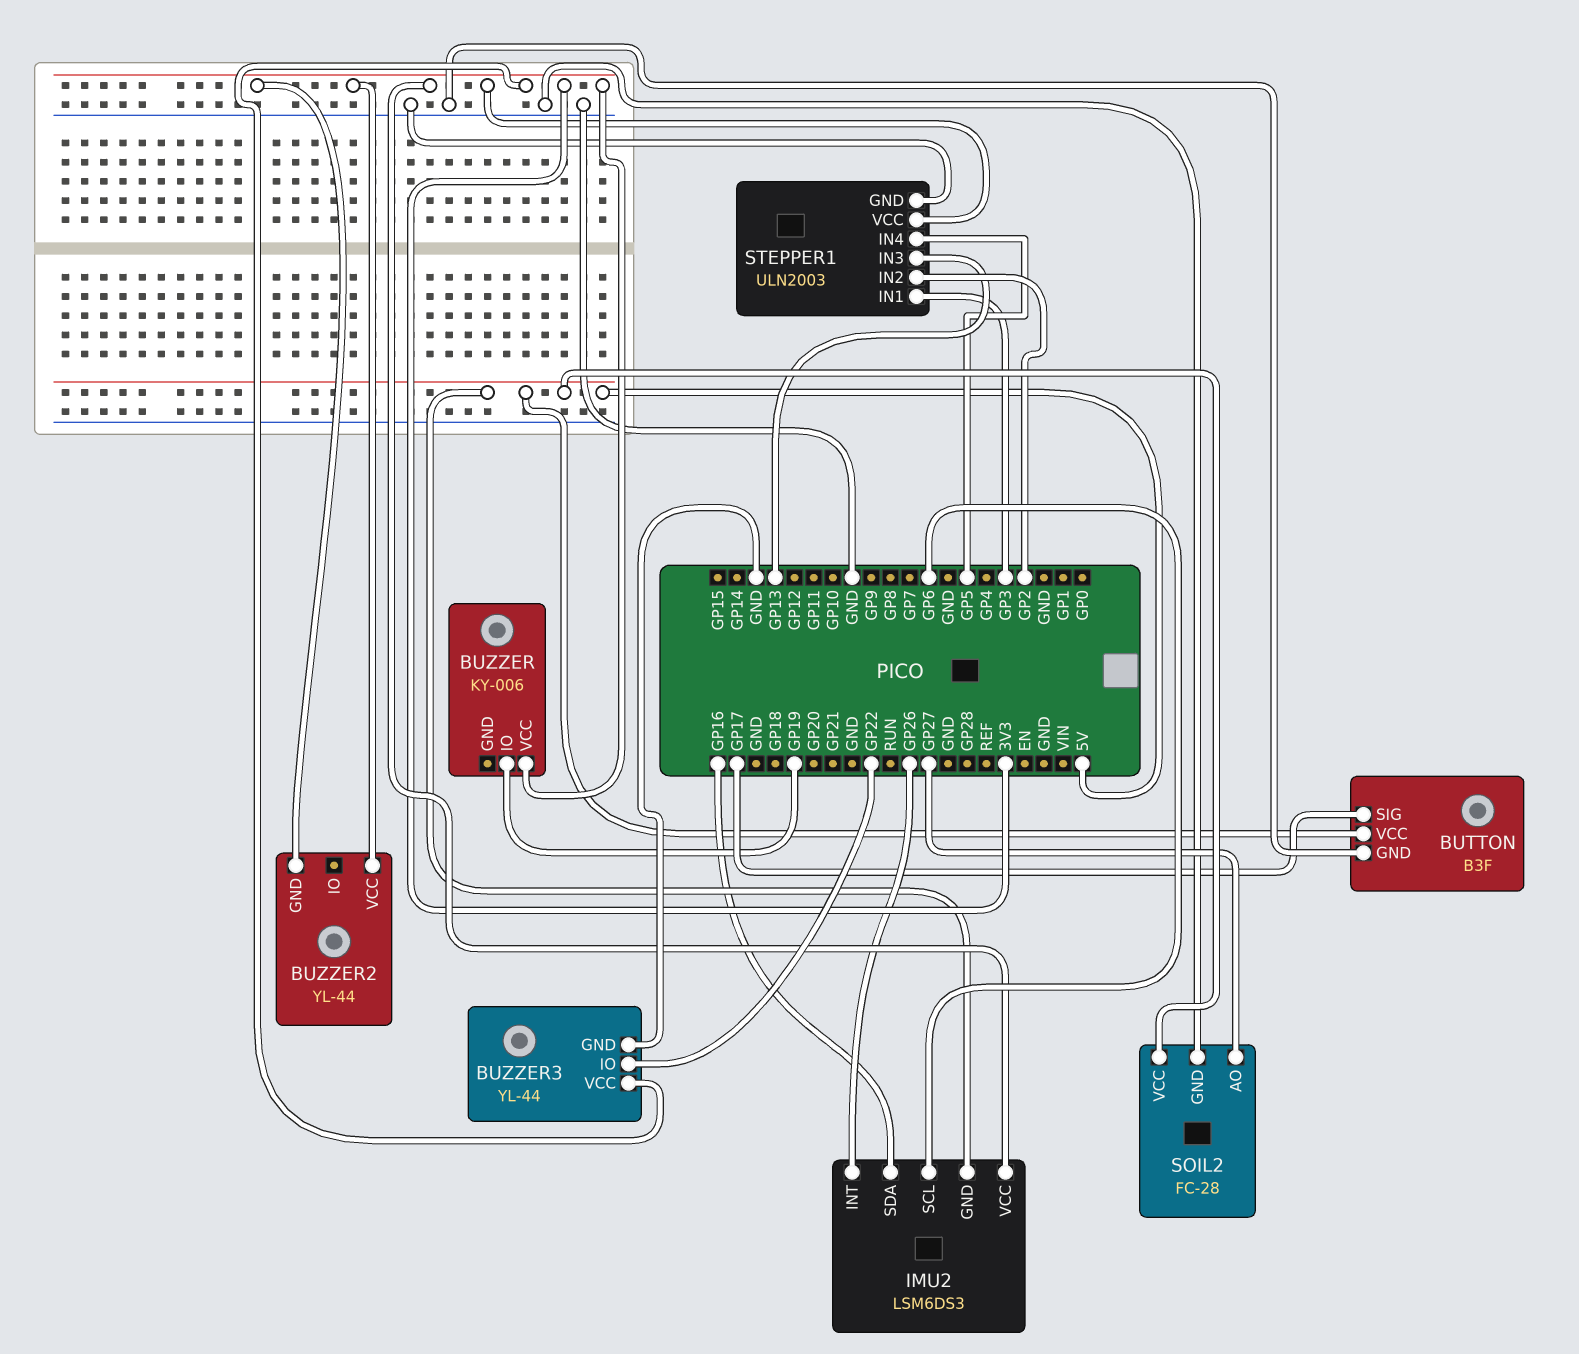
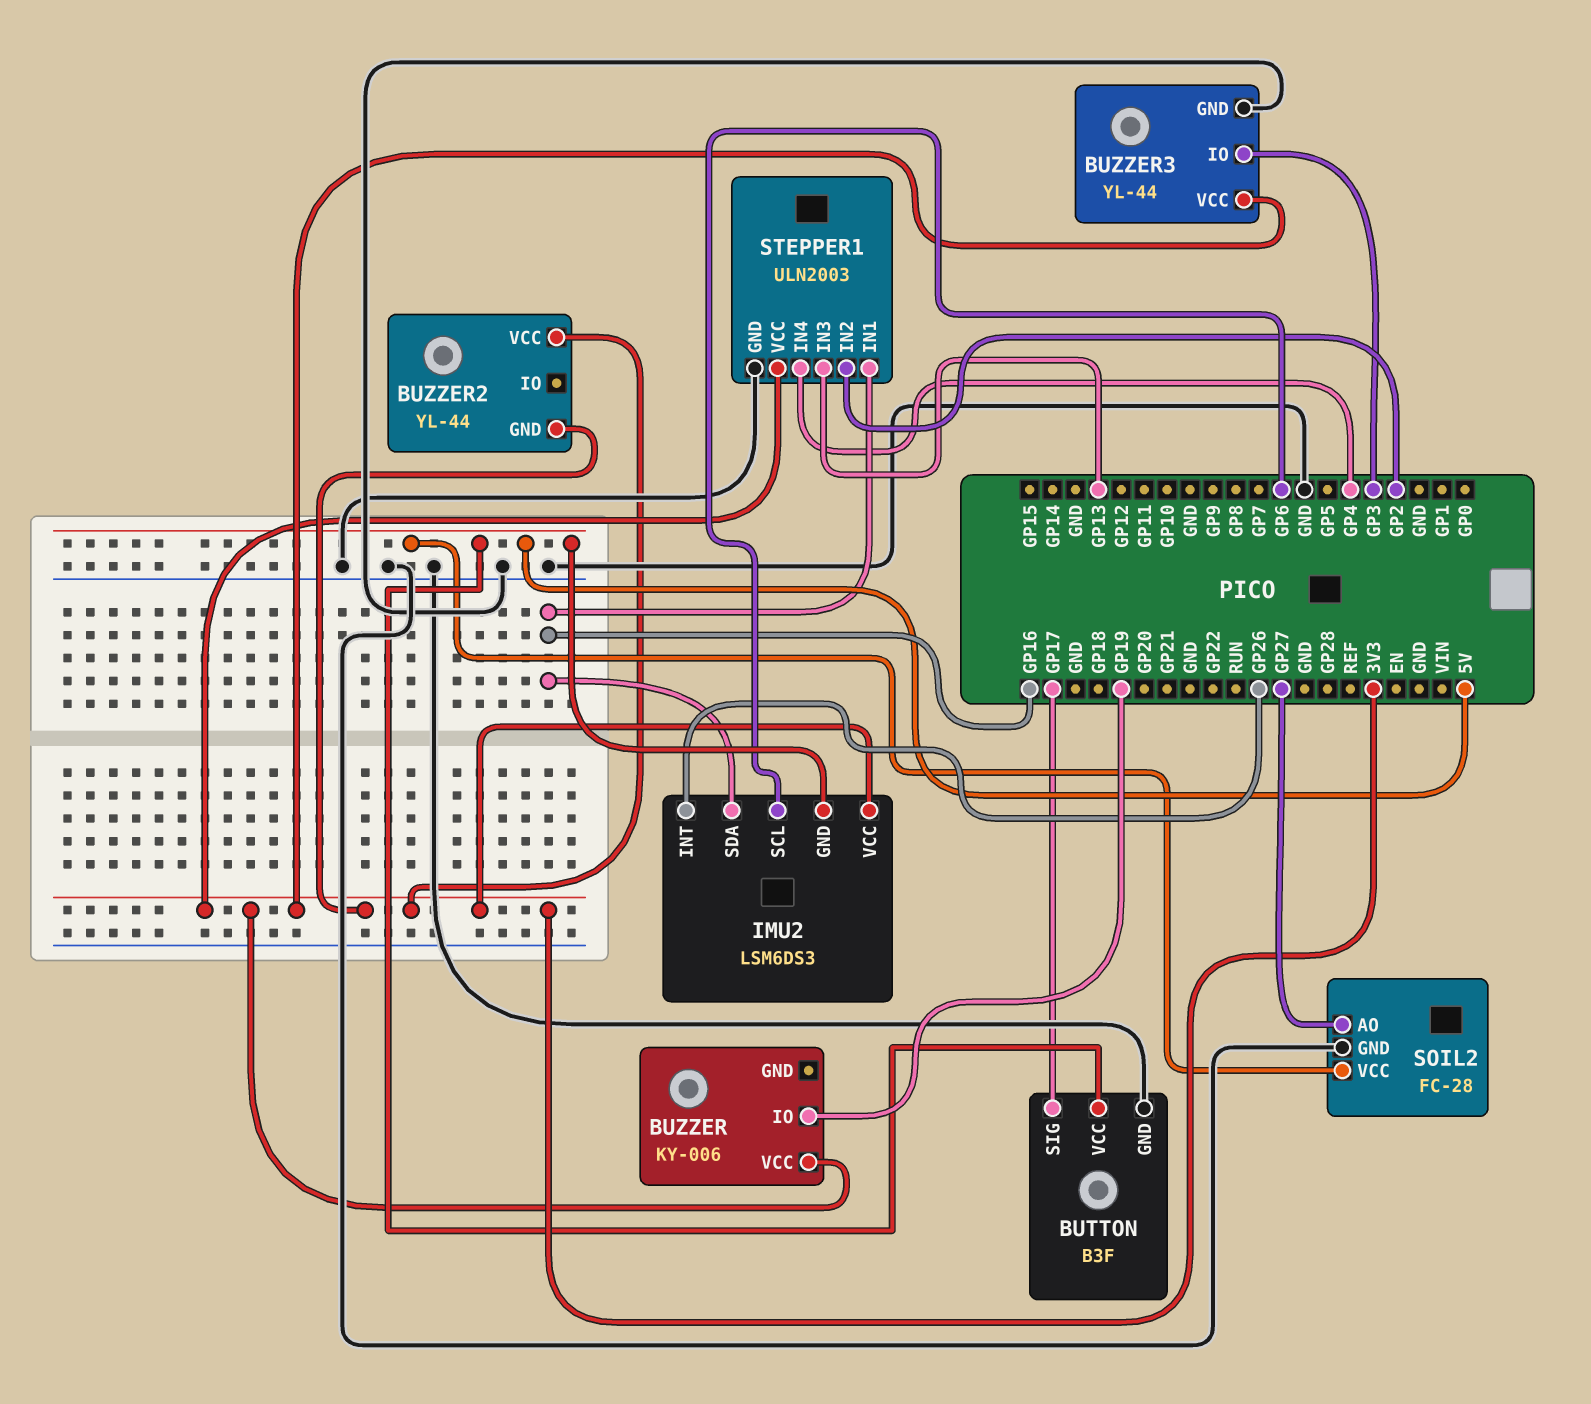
BUZZER3 pin IO: GP22 -> GP3
STEPPER1 pin IN1: GP3 -> GP16
STEPPER1 pin IN4: GP5 -> GP4

